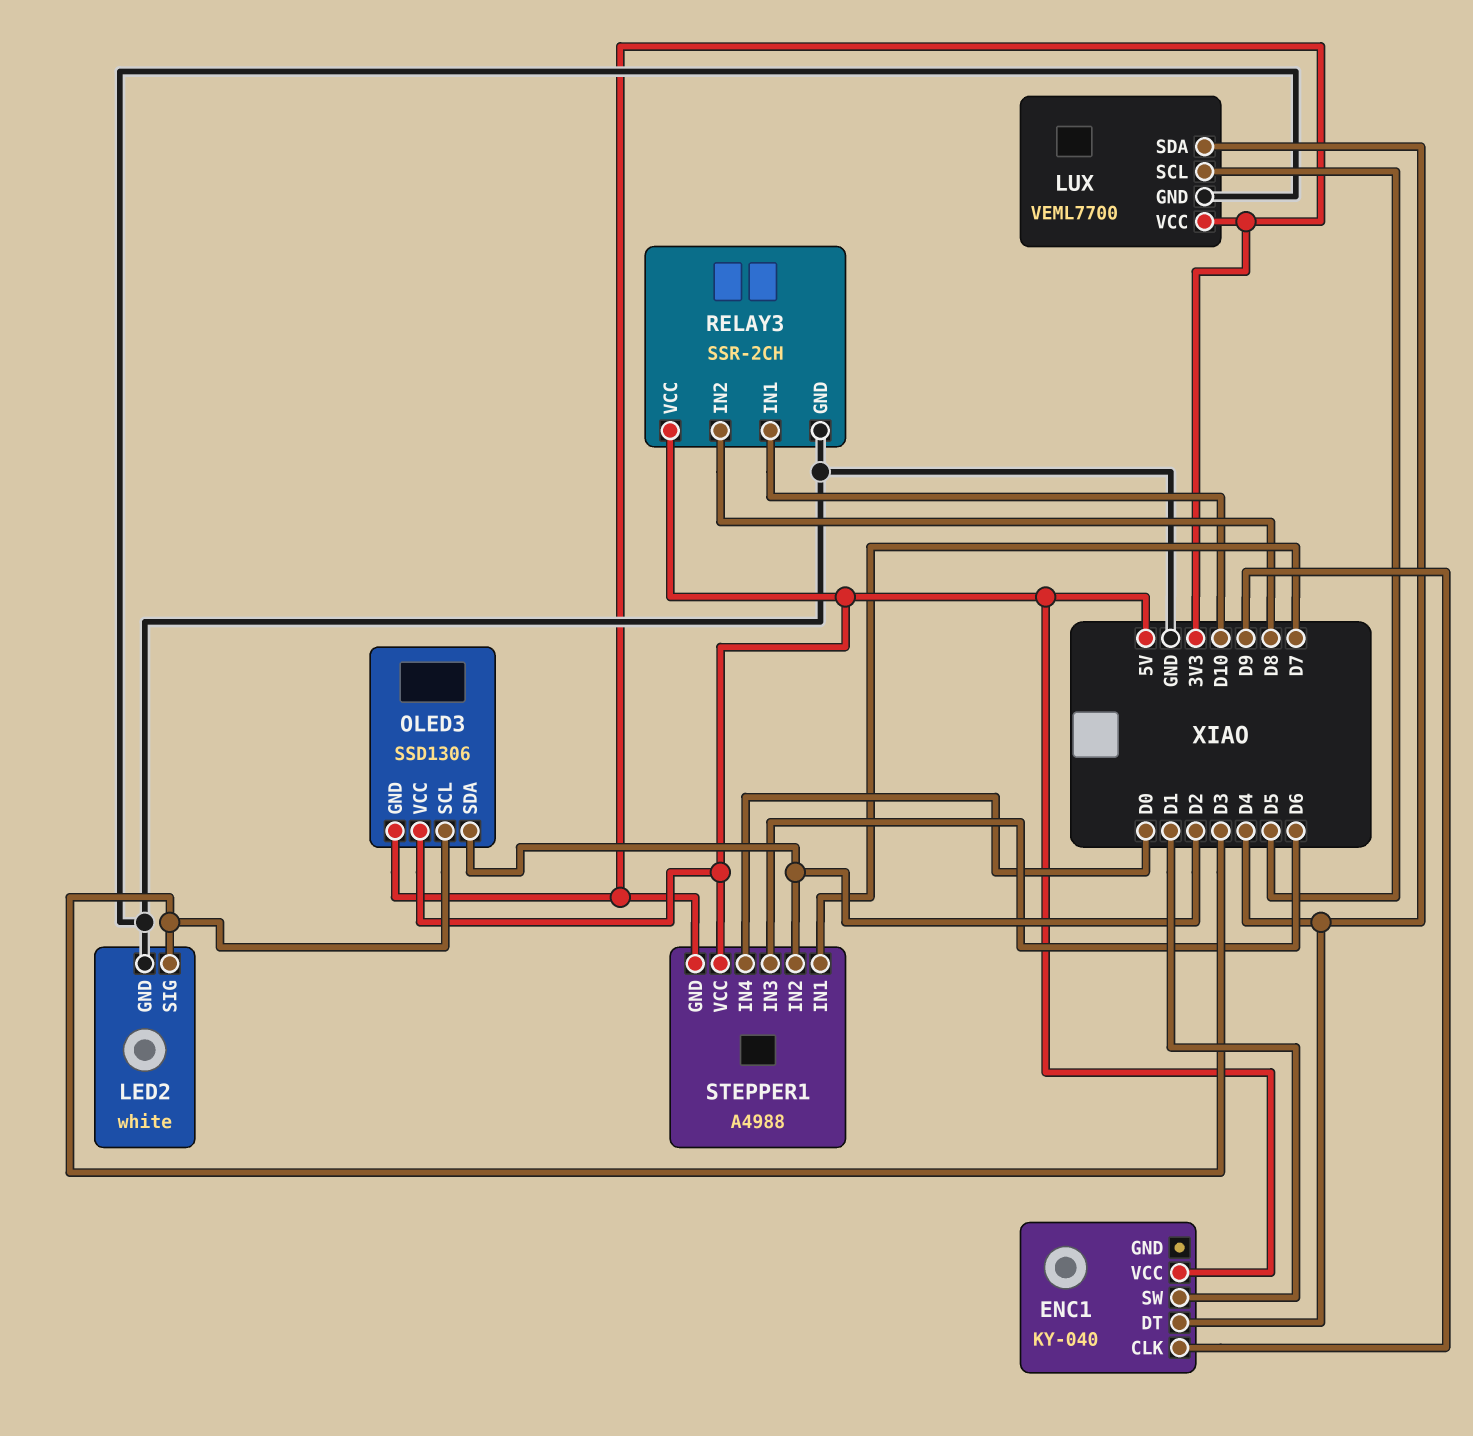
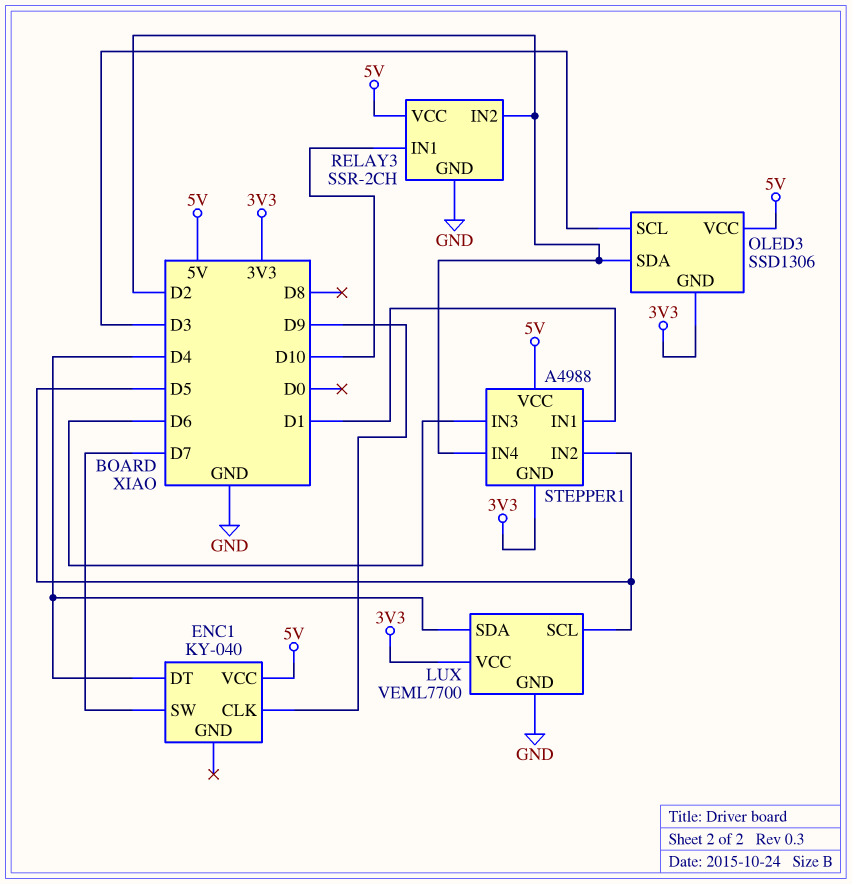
ENC1 pin SW: D1 -> D7
LED2: white -> none
LED2 pin GND: GND -> none
LED2 pin SIG: D3 -> none
RELAY3 pin IN2: D8 -> D2
STEPPER1 pin IN1: D7 -> D1
STEPPER1 pin IN2: D2 -> D5
STEPPER1 pin IN4: D0 -> D2

